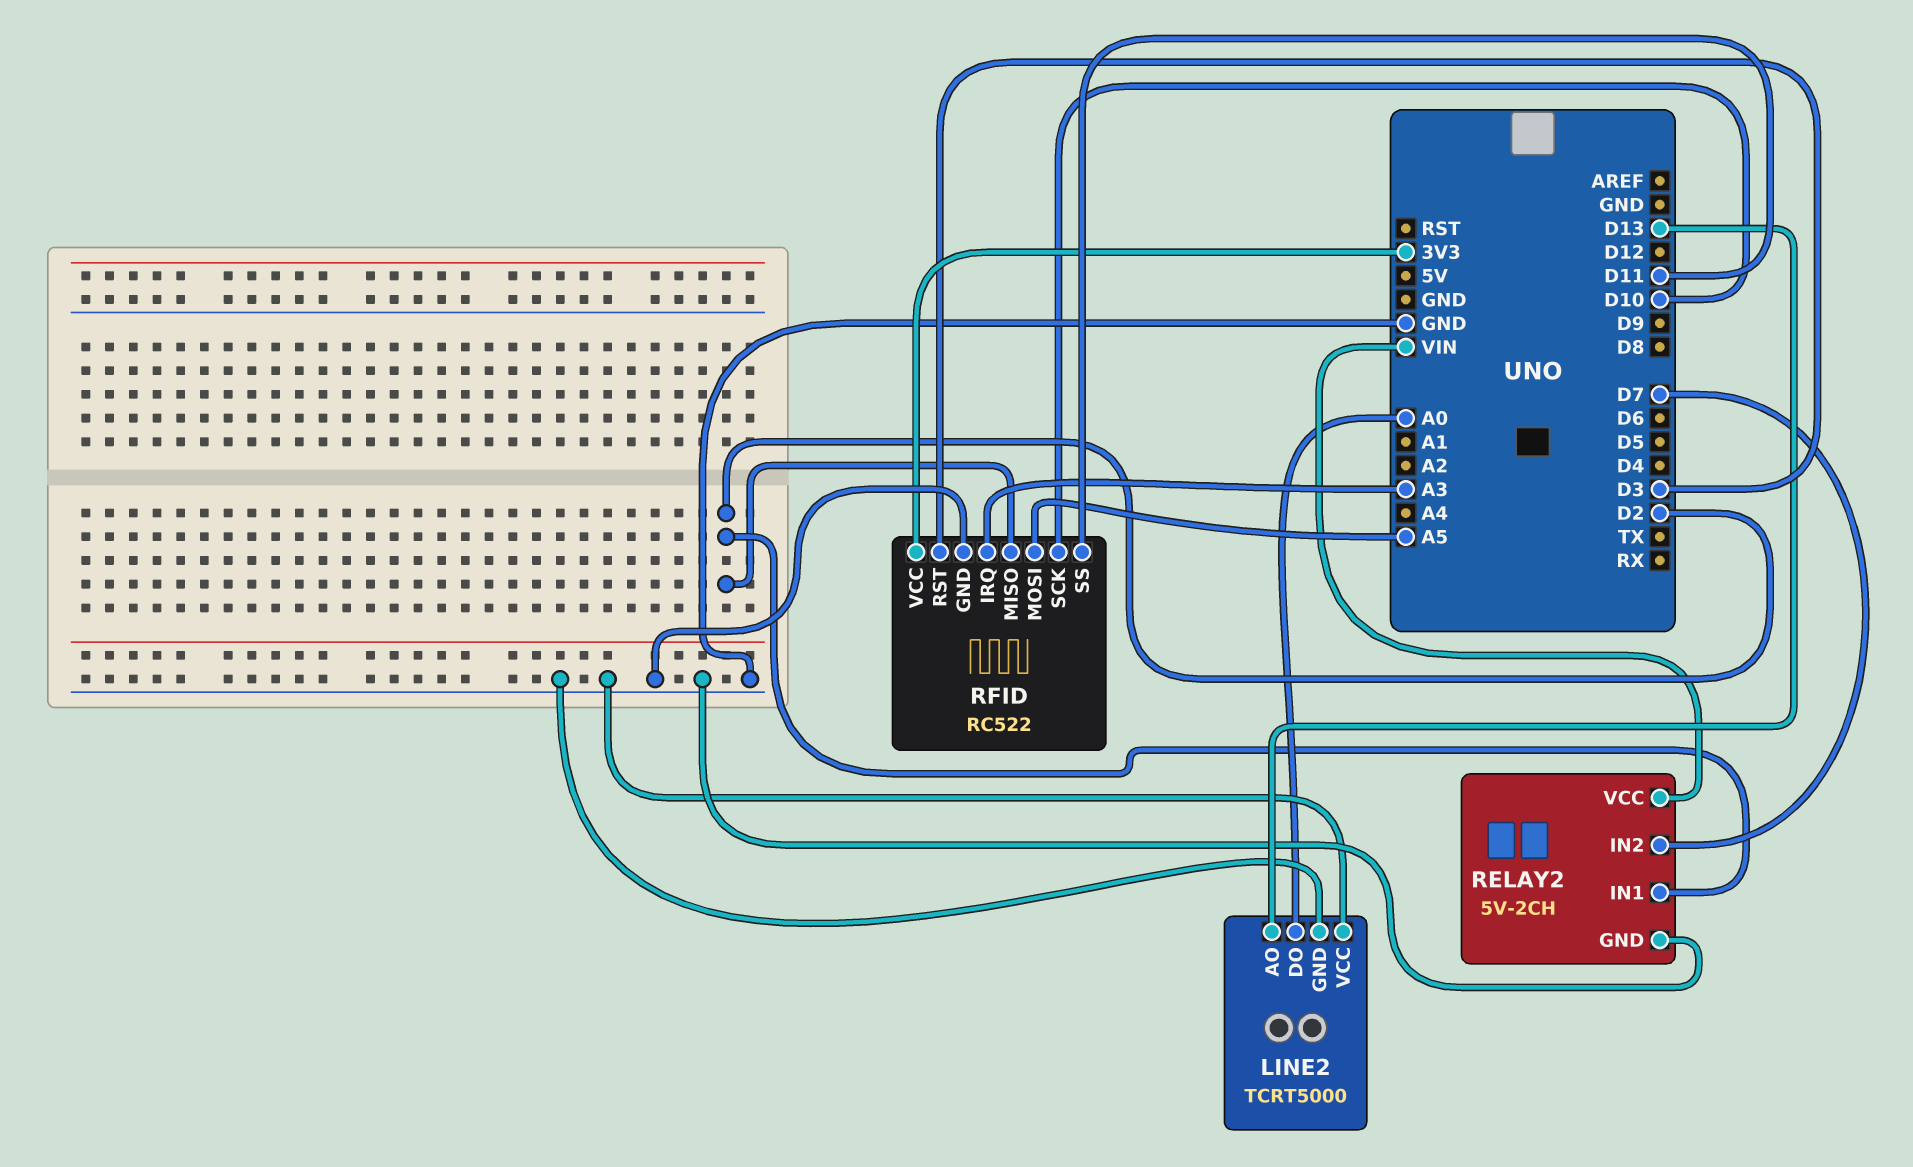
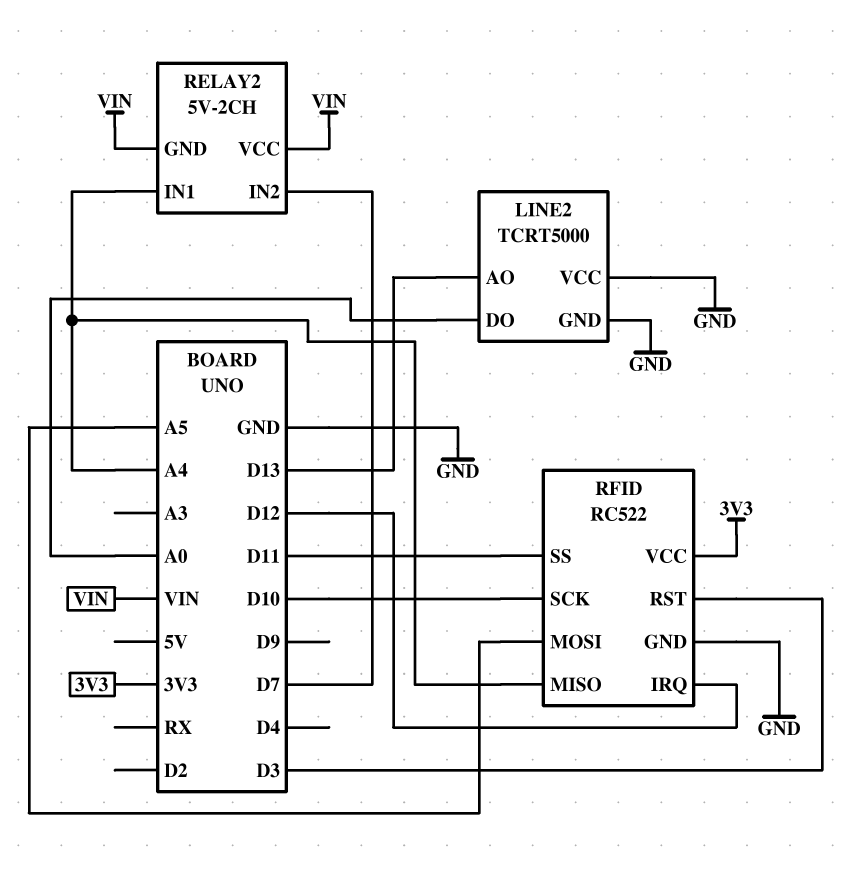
RELAY2 pin GND: GND -> VIN
RELAY2 pin IN1: D2 -> A4
RFID pin IRQ: A3 -> D12
RFID pin MISO: D2 -> A4

